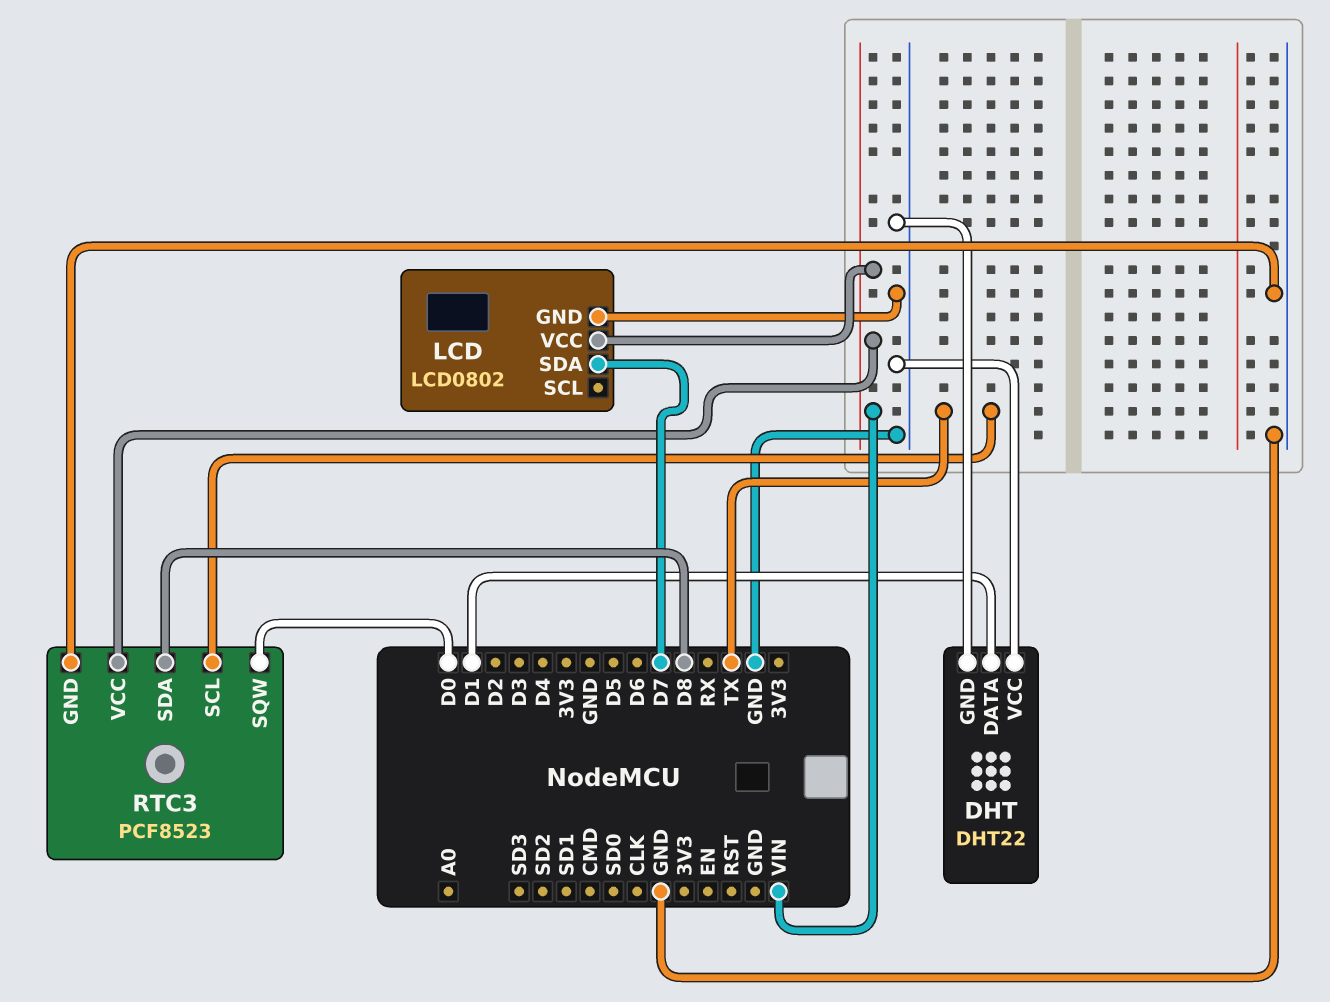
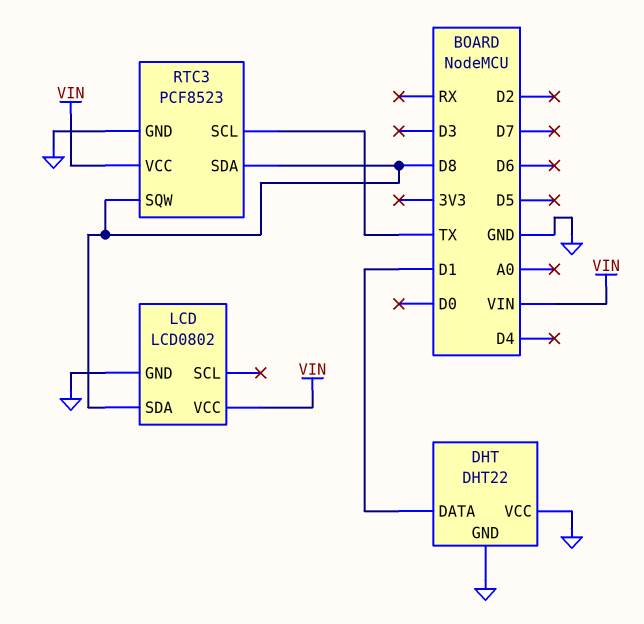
LCD pin SDA: D7 -> D8
RTC3 pin SQW: D0 -> D8

